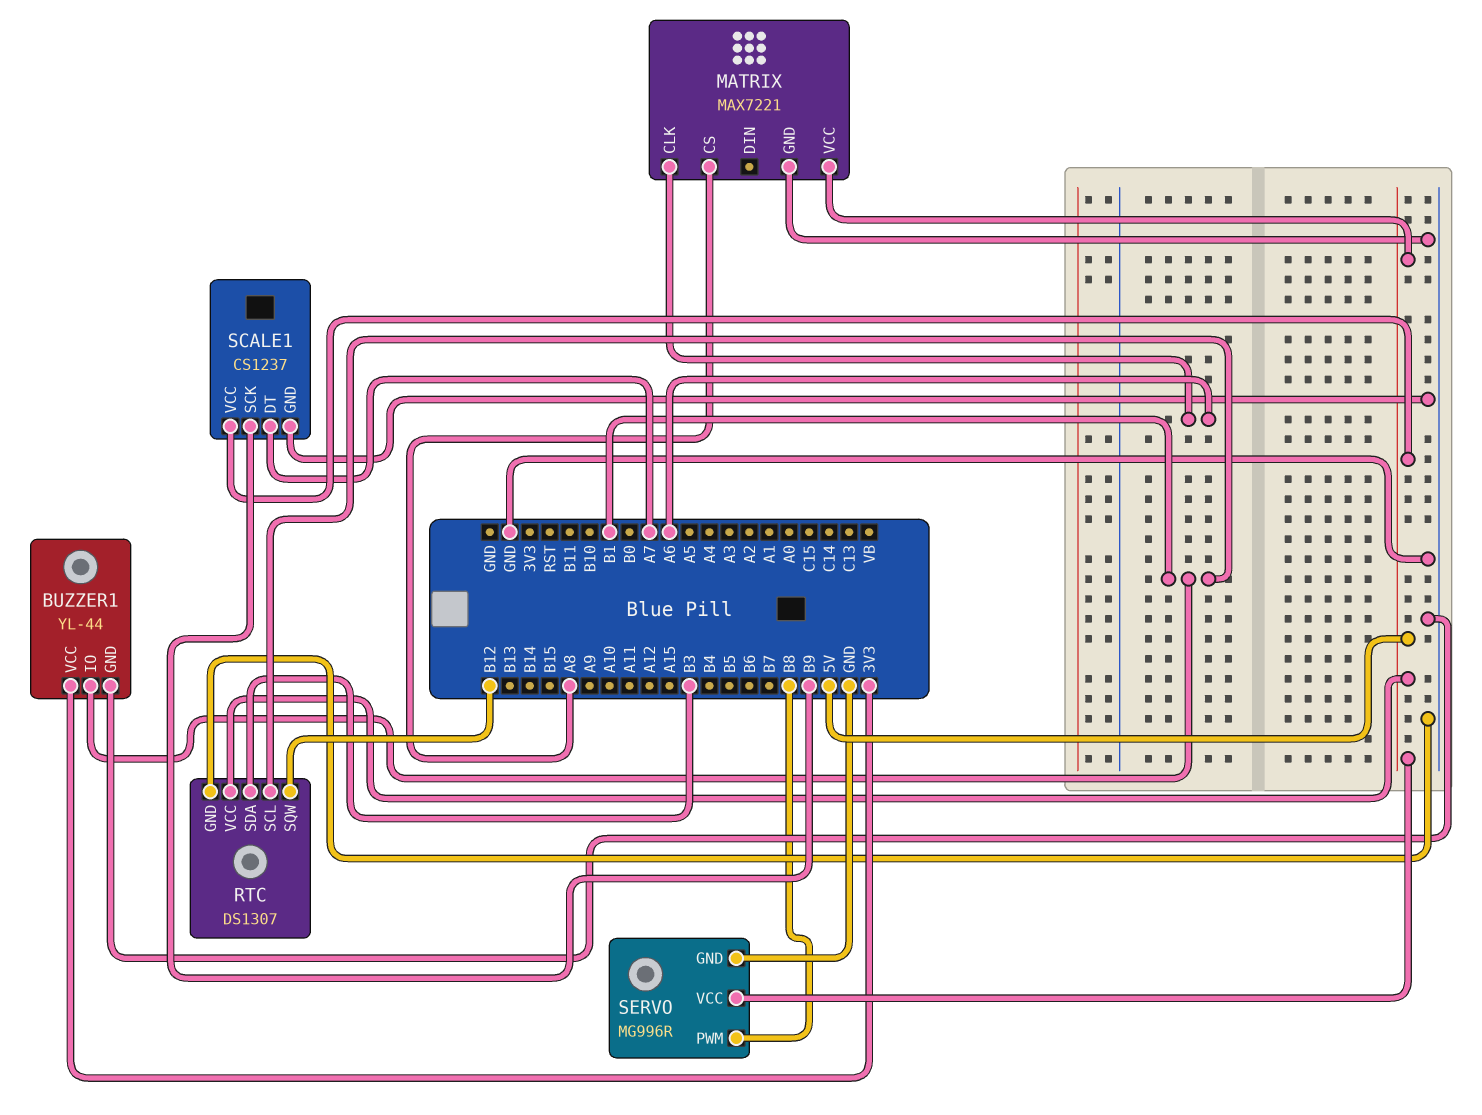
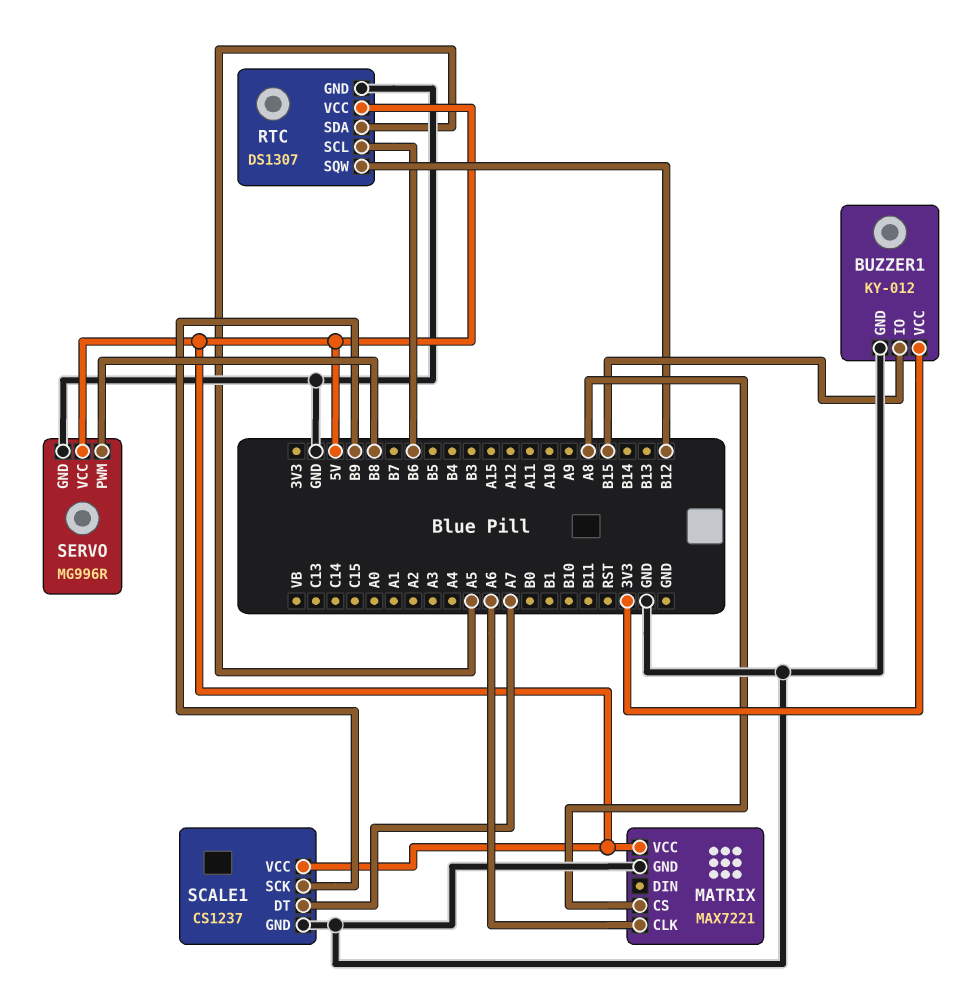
BUZZER1: YL-44 -> KY-012
BUZZER1 pin IO: B1 -> B15
RTC pin SCL: B1 -> B6
RTC pin SDA: B3 -> A5

